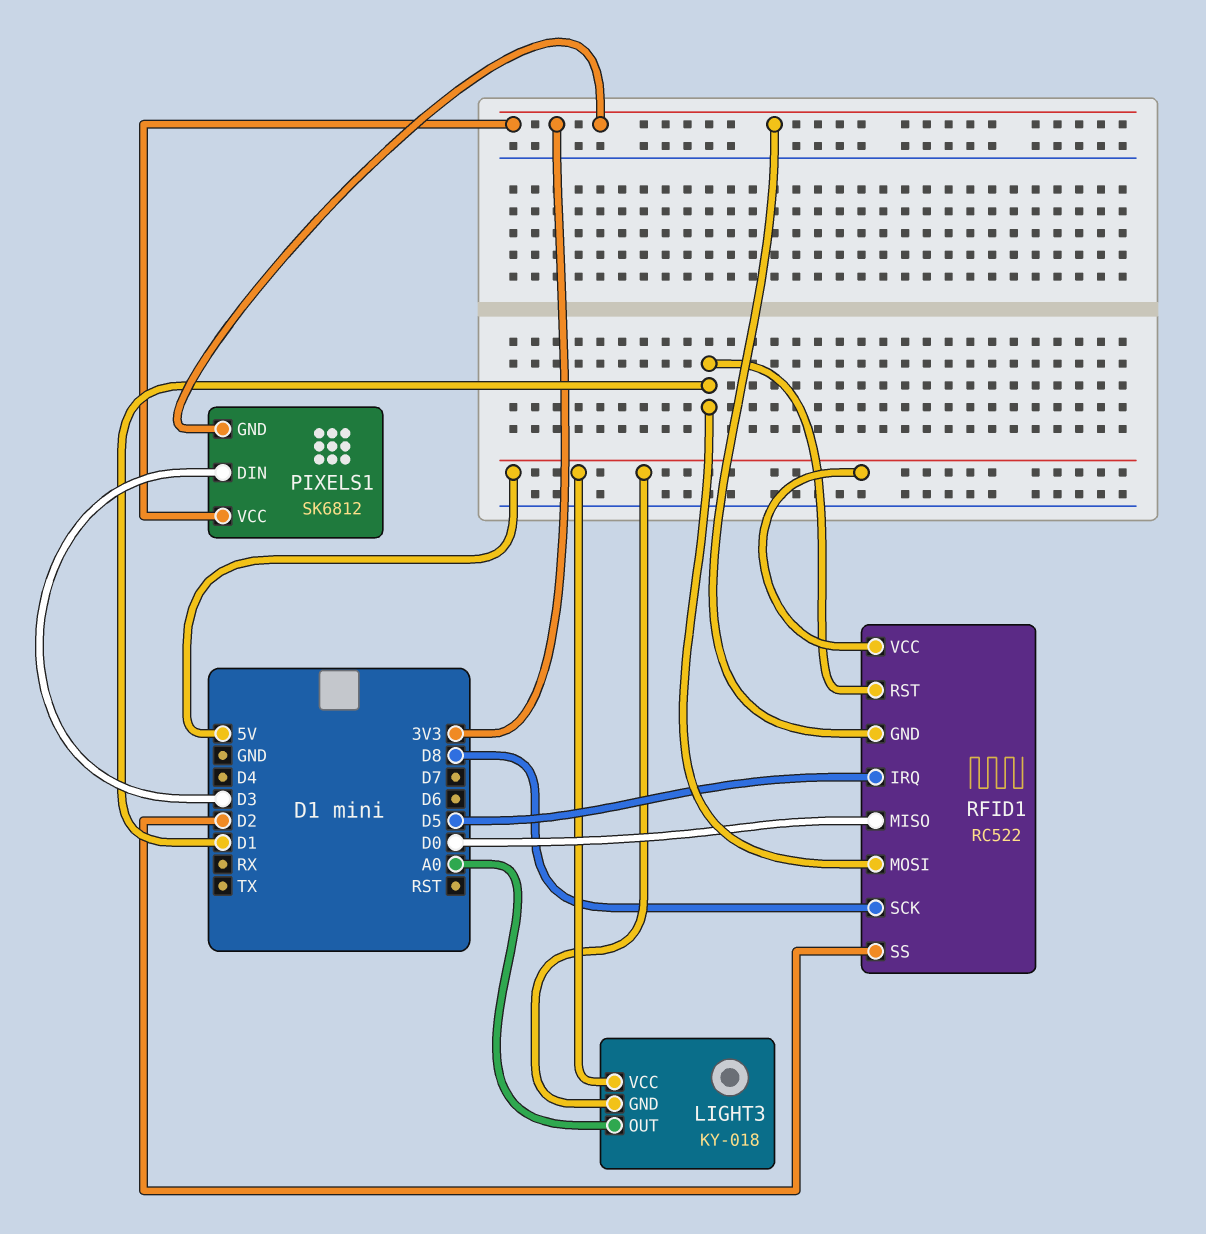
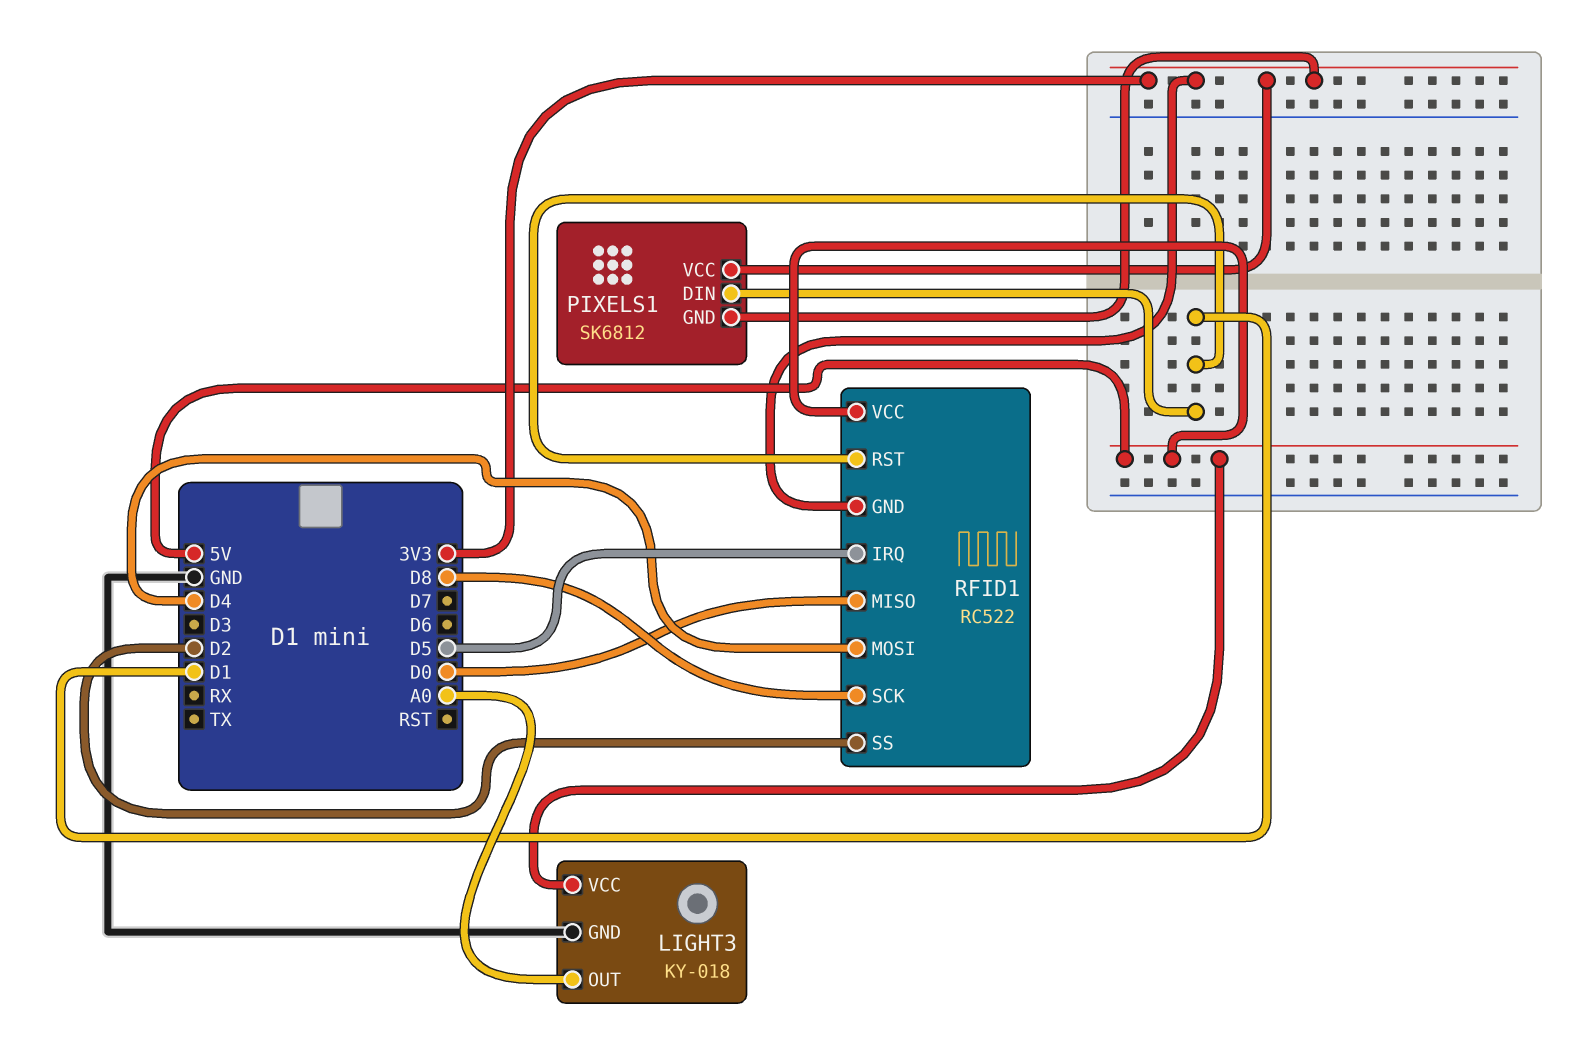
LIGHT3 pin GND: 5V -> GND
PIXELS1 pin DIN: D3 -> D1
RFID1 pin MOSI: D1 -> D4

